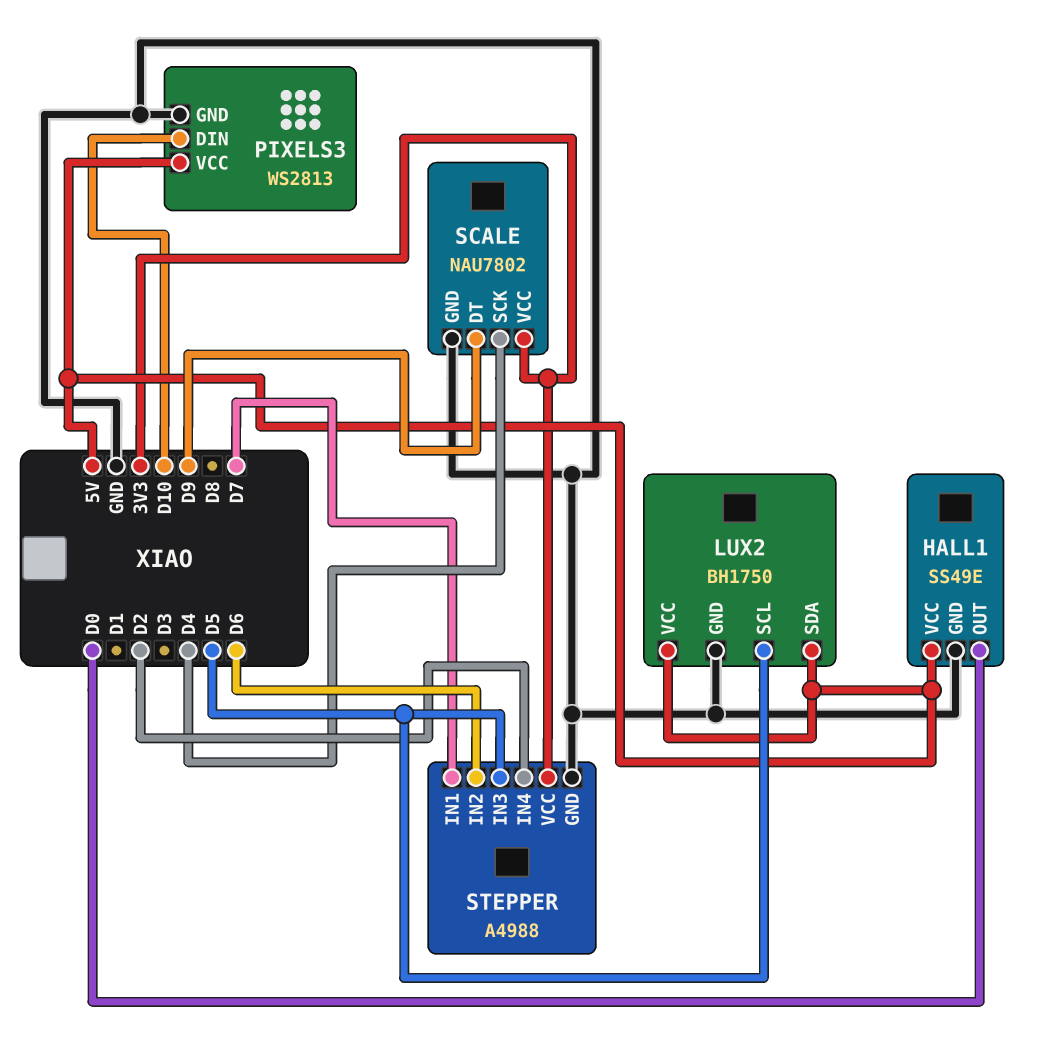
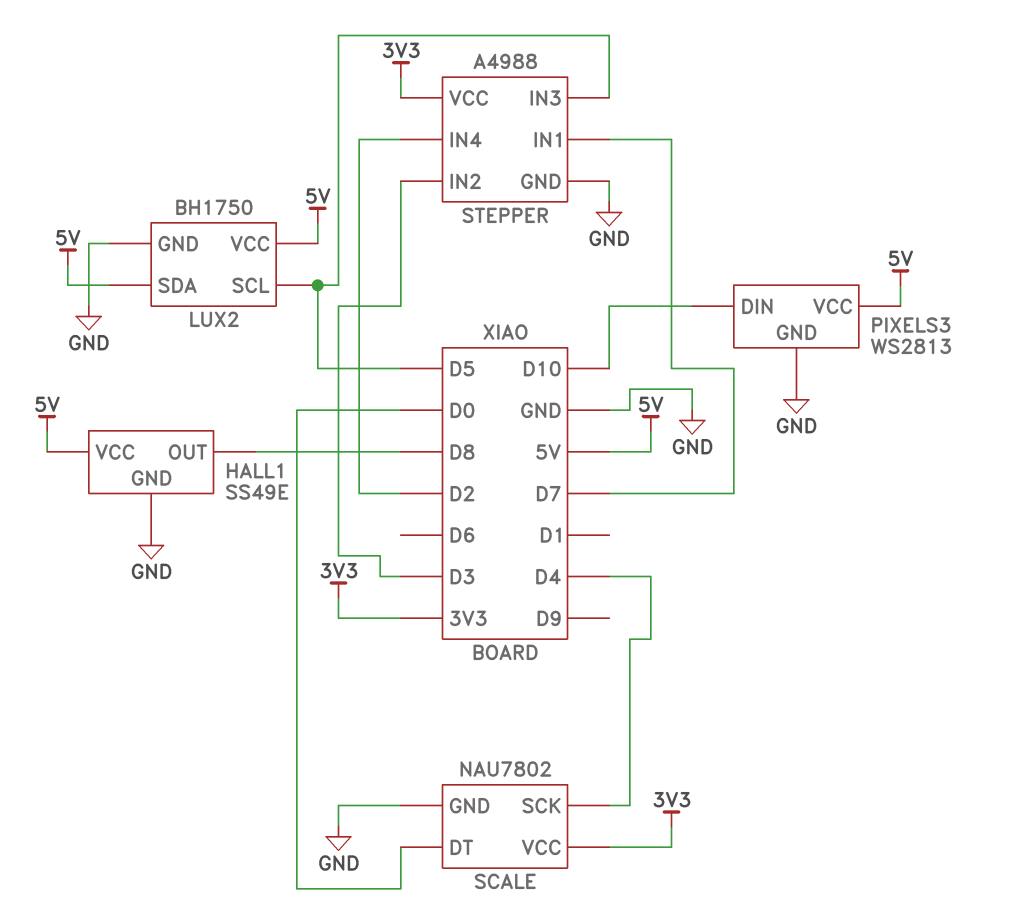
HALL1 pin OUT: D0 -> D8
SCALE pin DT: D9 -> D0
STEPPER pin IN2: D6 -> D3

